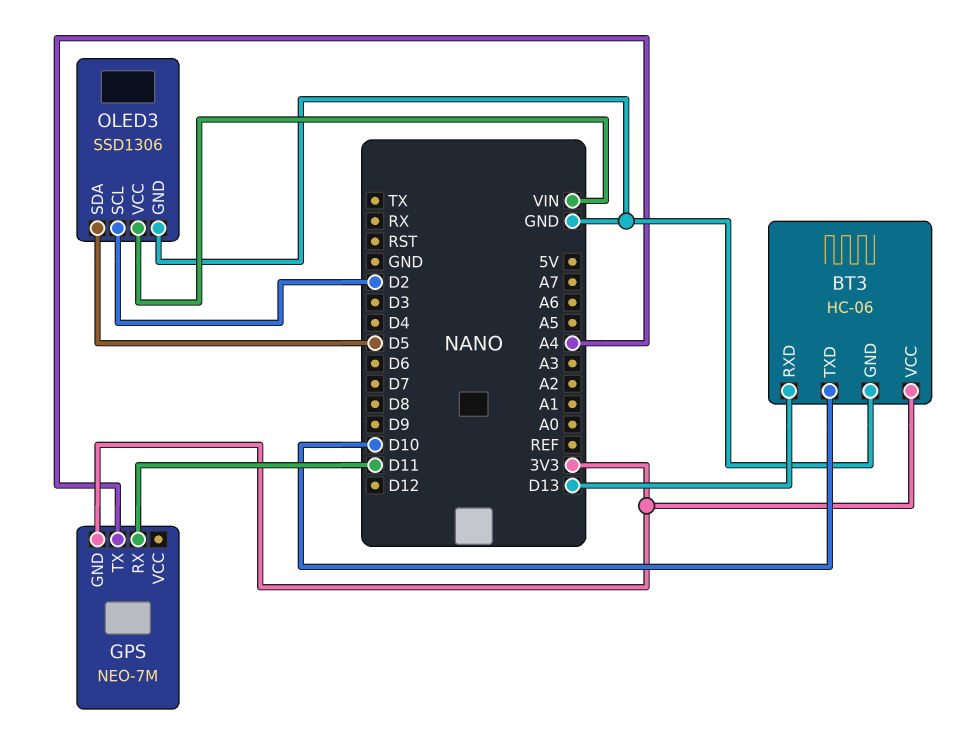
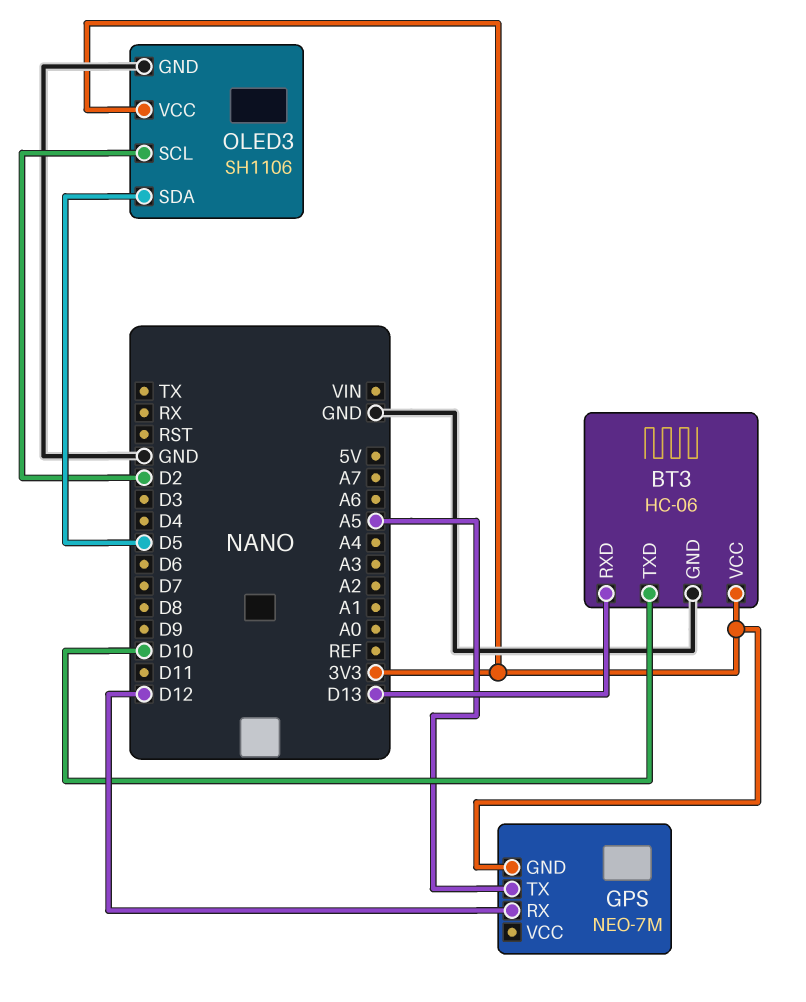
GPS pin RX: D11 -> D12
GPS pin TX: A4 -> A5
OLED3: SSD1306 -> SH1106
OLED3 pin VCC: VIN -> 3V3

